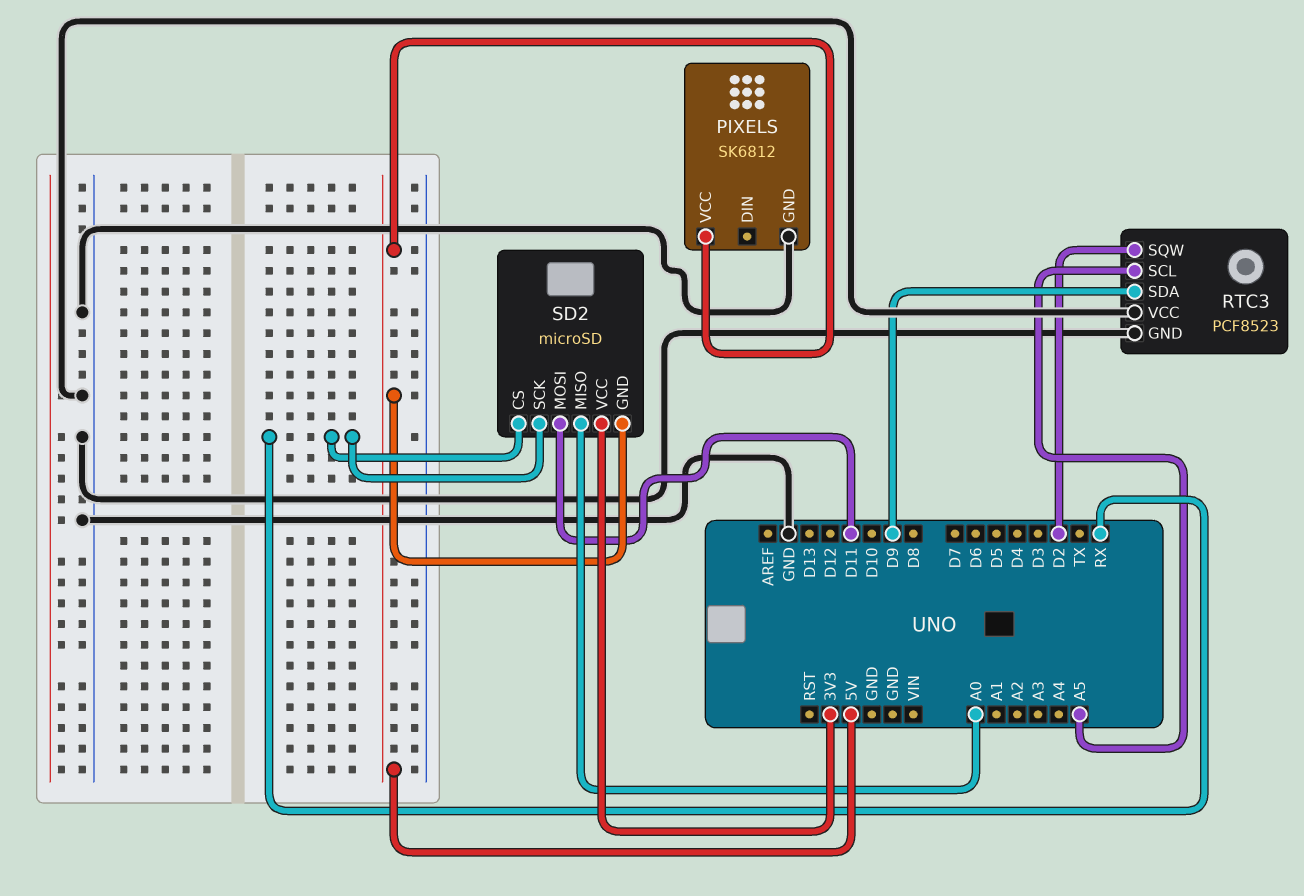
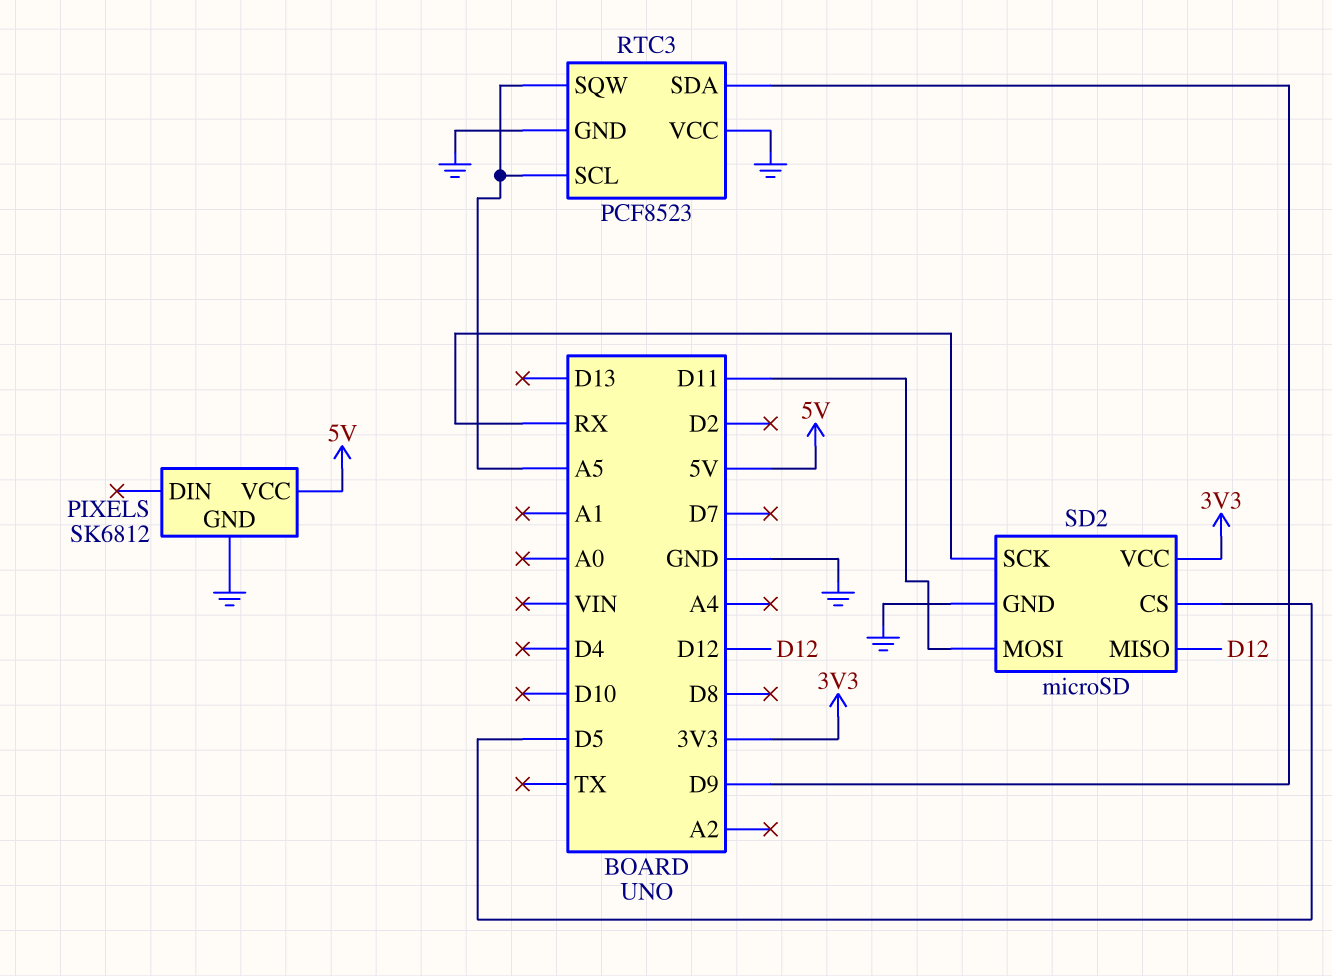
RTC3 pin SQW: D2 -> A5
SD2 pin CS: RX -> D5
SD2 pin GND: 5V -> GND
SD2 pin MISO: A0 -> D12

